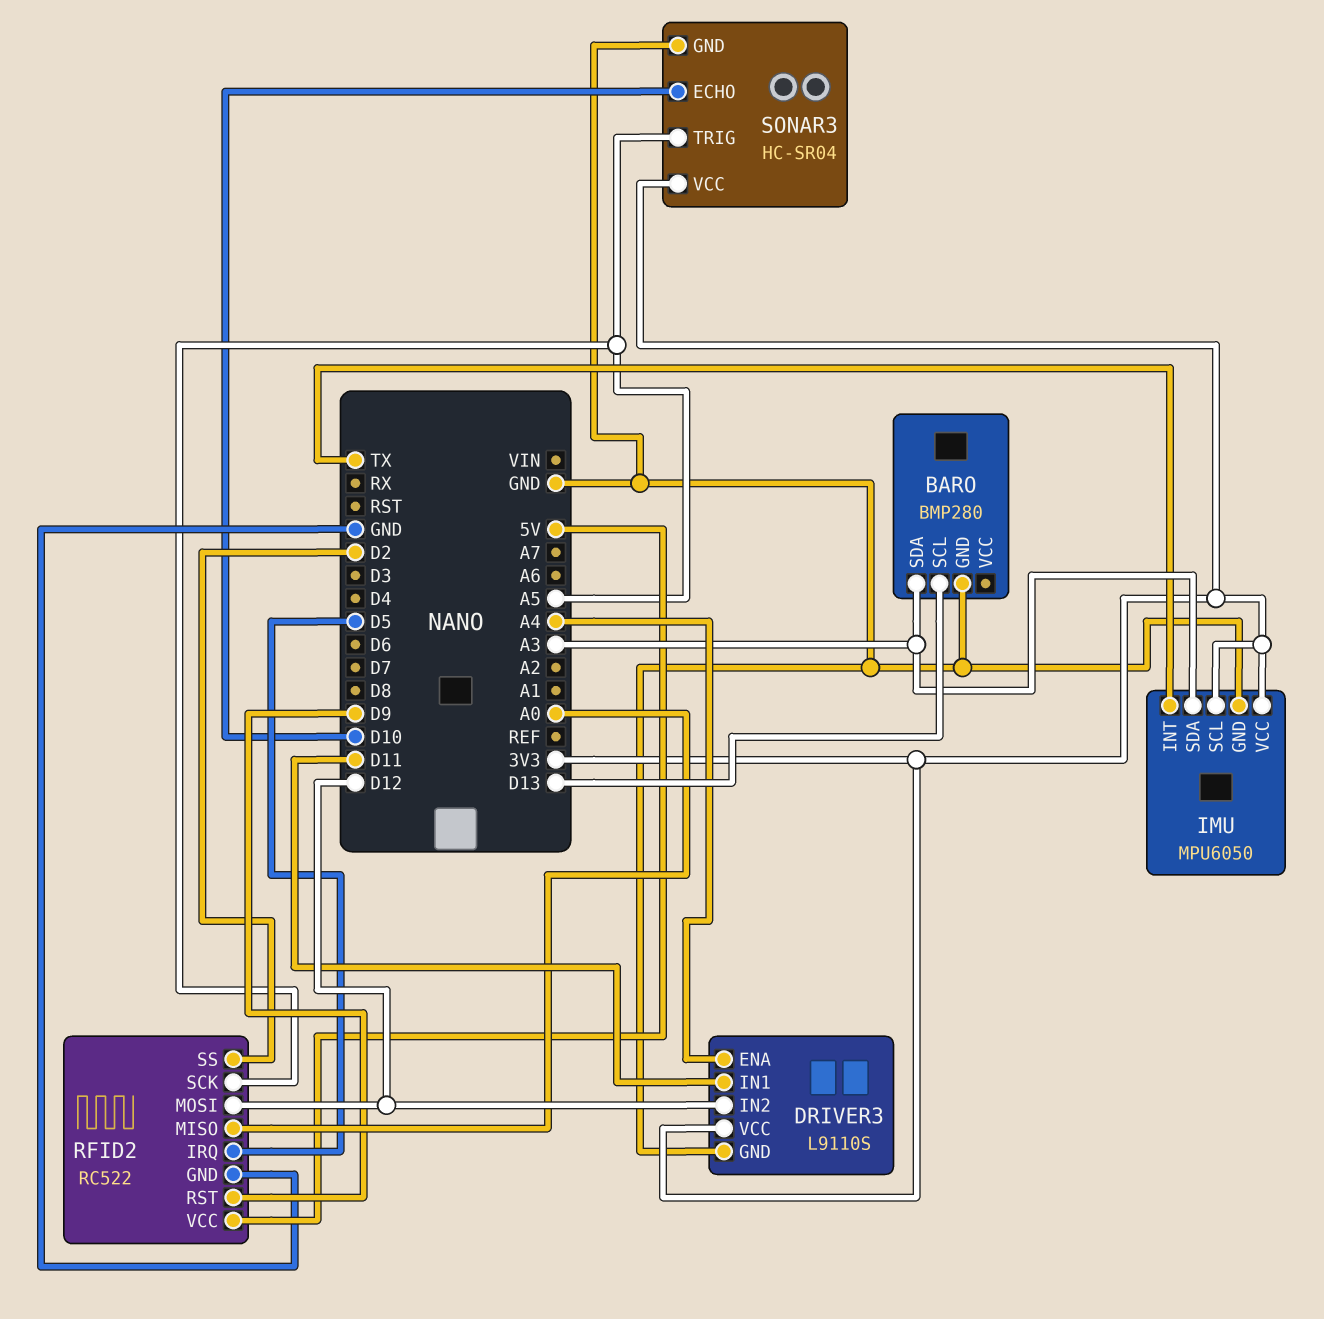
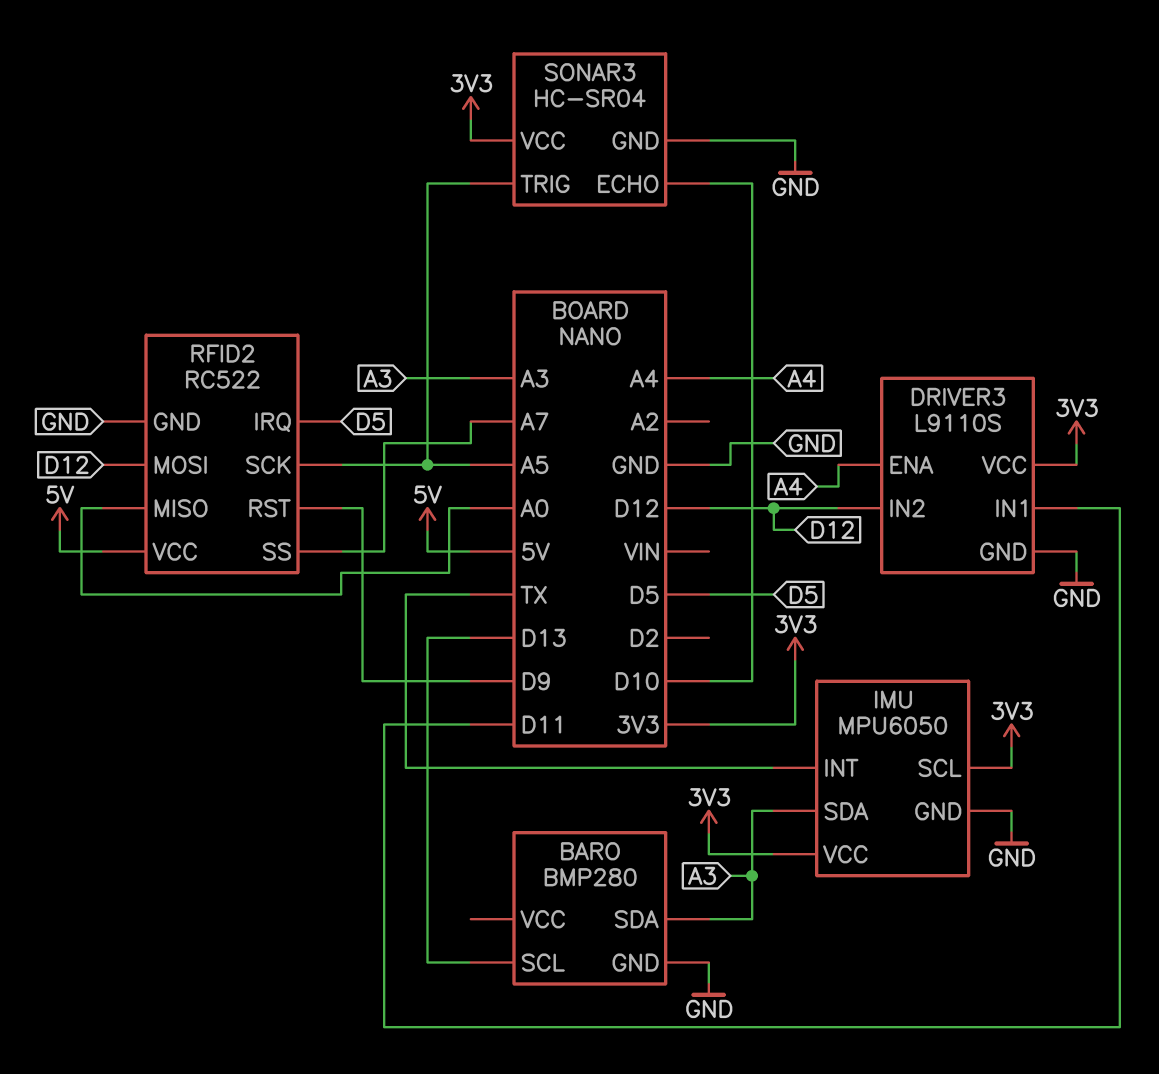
RFID2 pin SS: D2 -> A7

